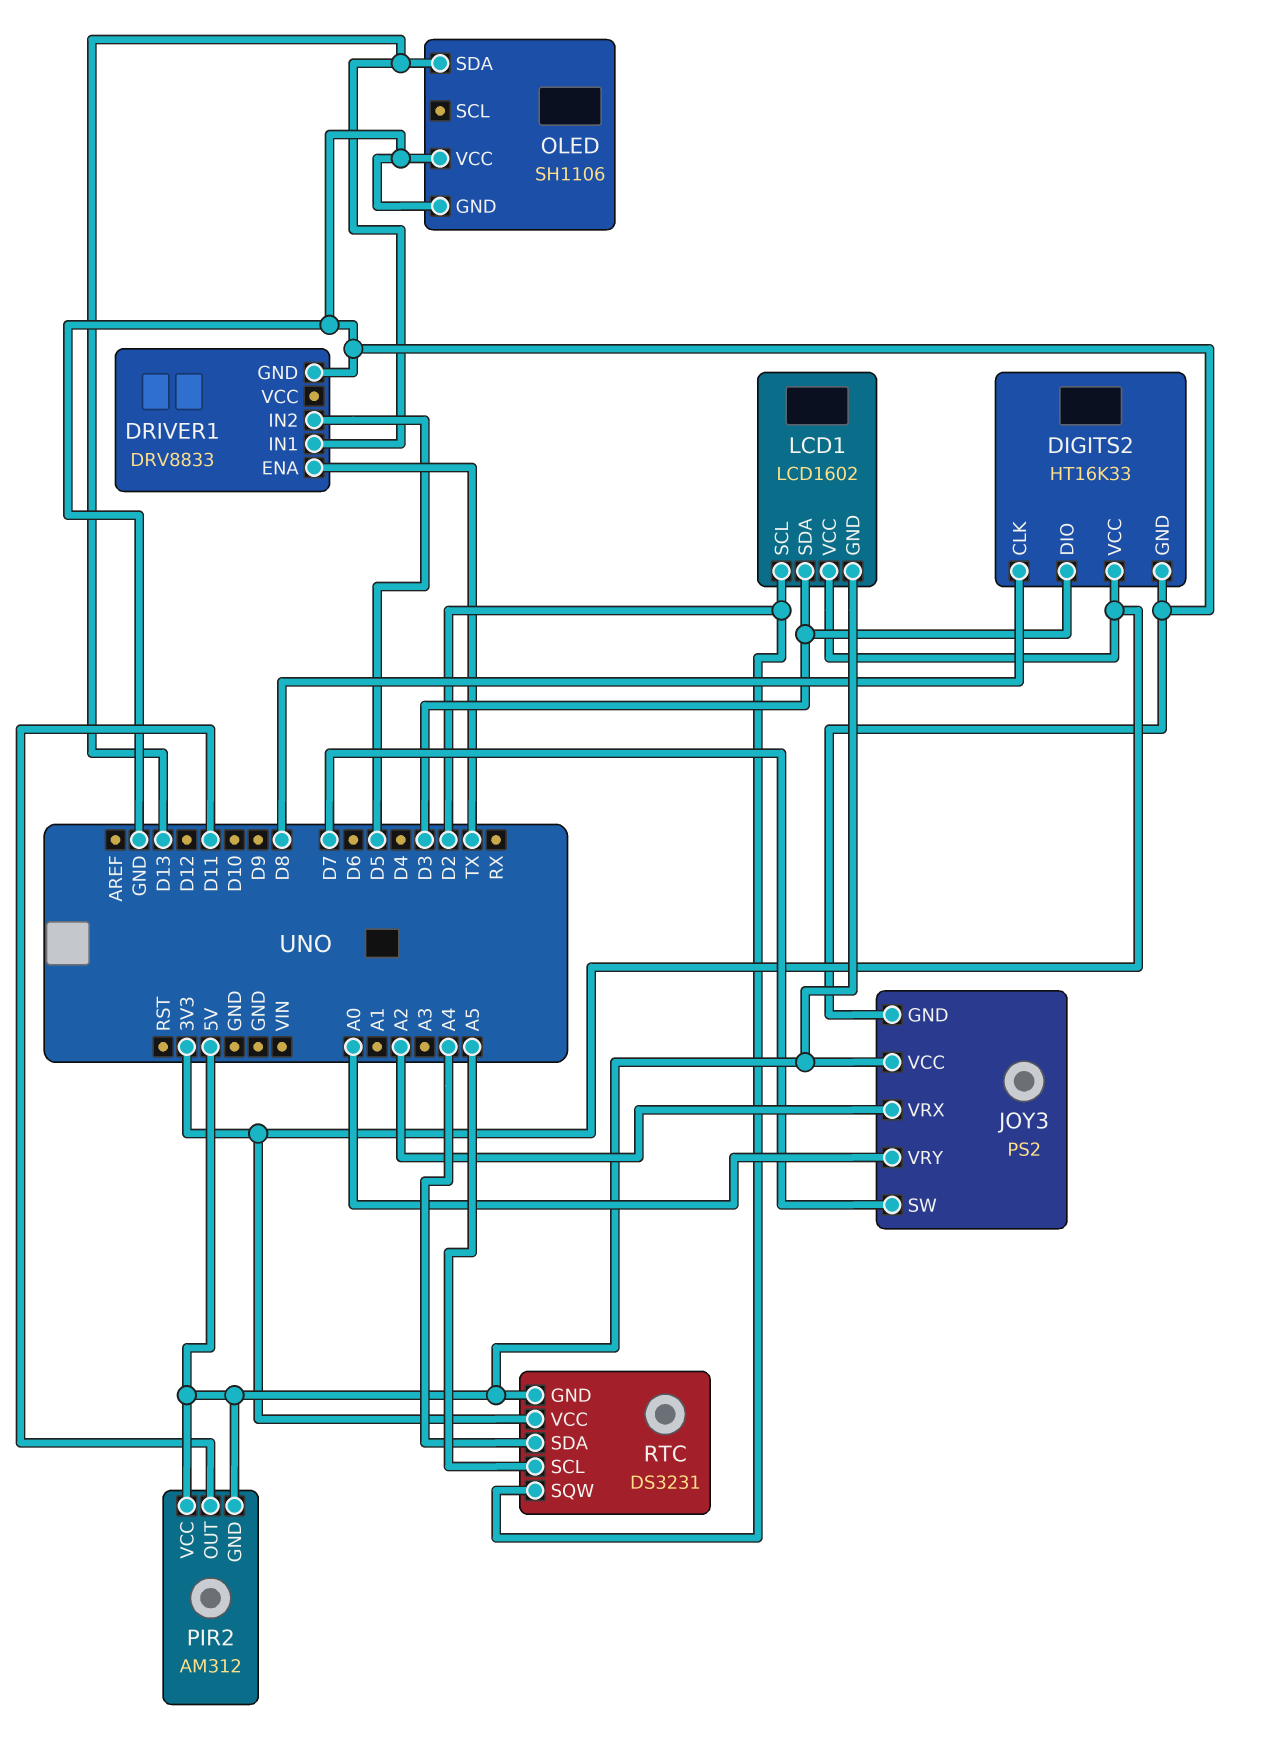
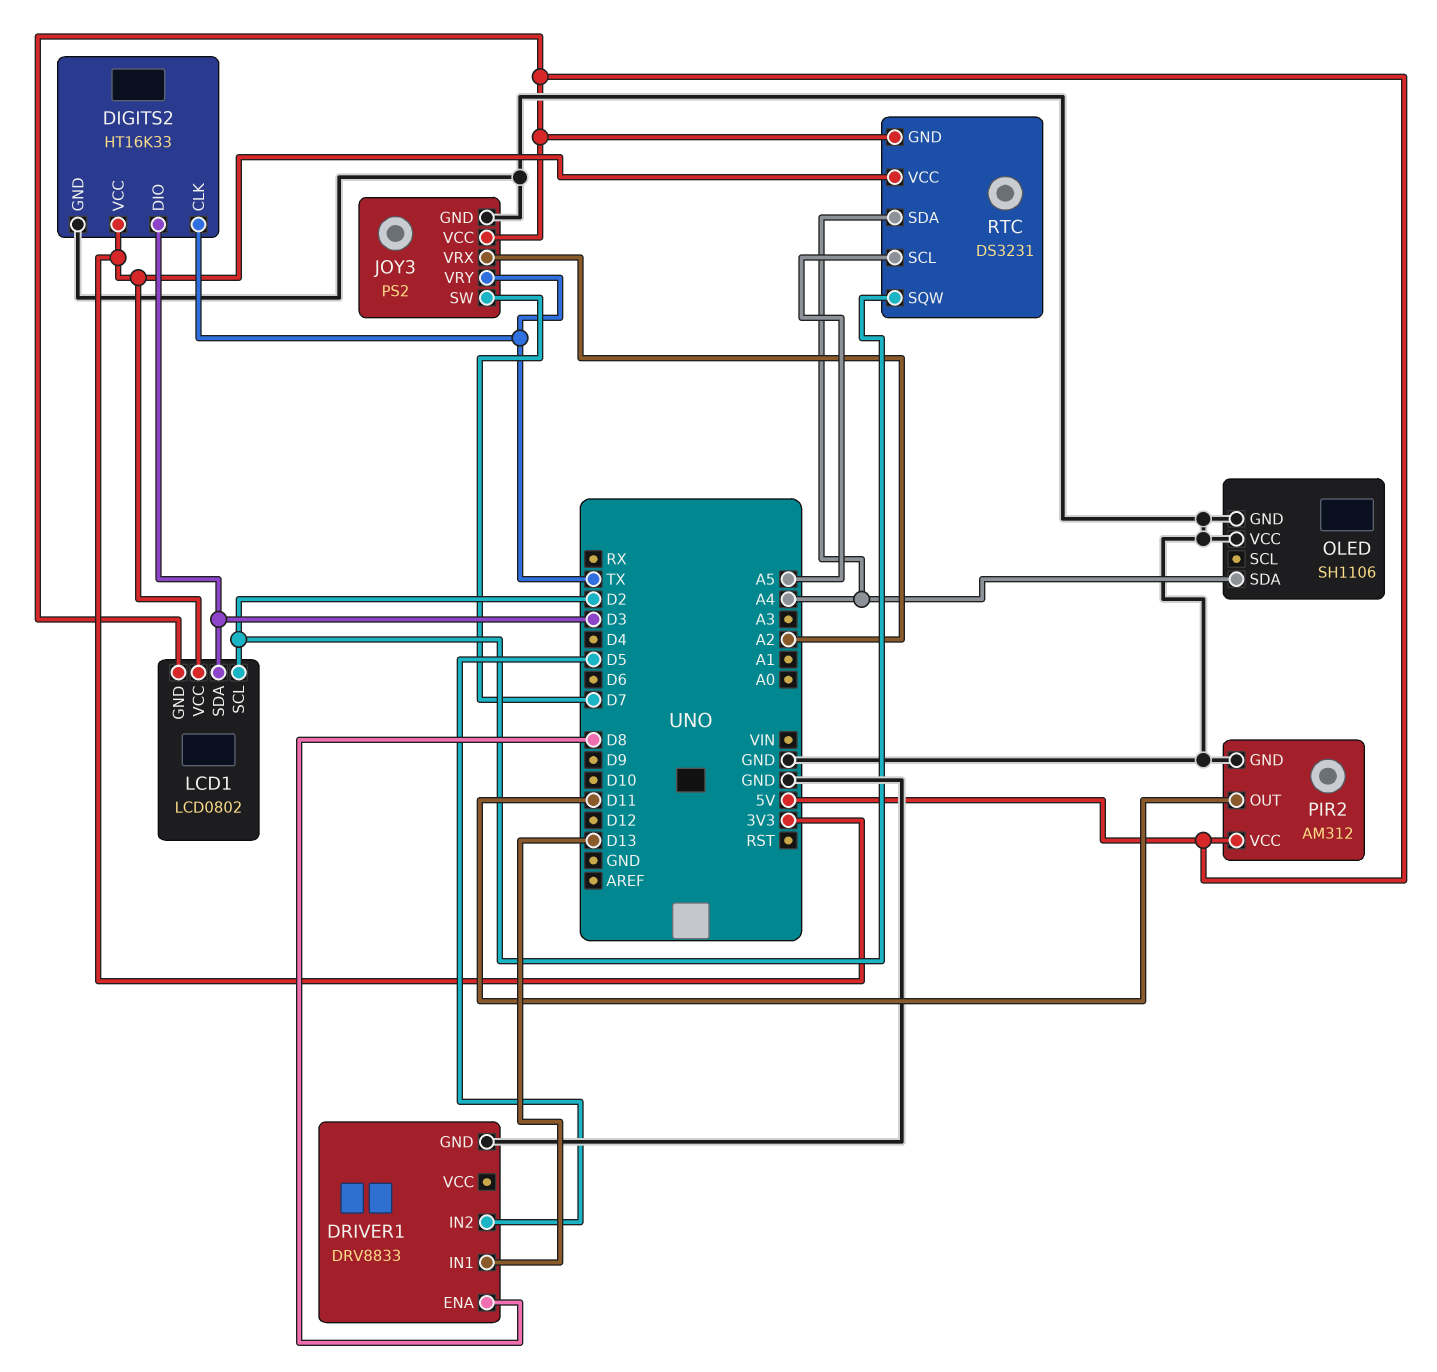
DIGITS2 pin CLK: D8 -> TX
DRIVER1 pin ENA: TX -> D8
JOY3 pin VRY: A0 -> TX
LCD1: LCD1602 -> LCD0802
OLED pin SDA: D13 -> A4
PIR2 pin GND: 5V -> GND

